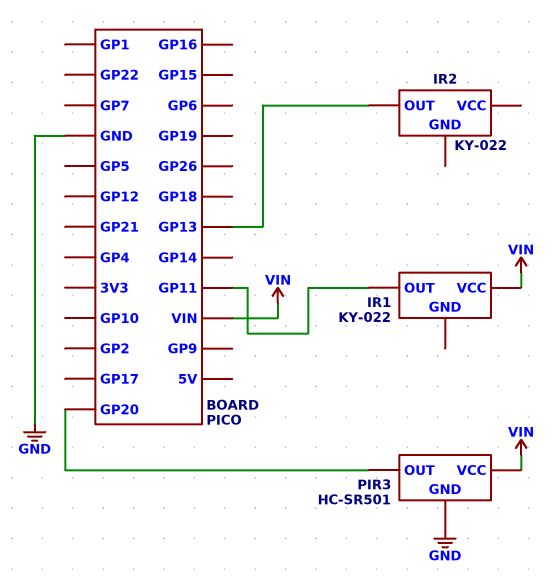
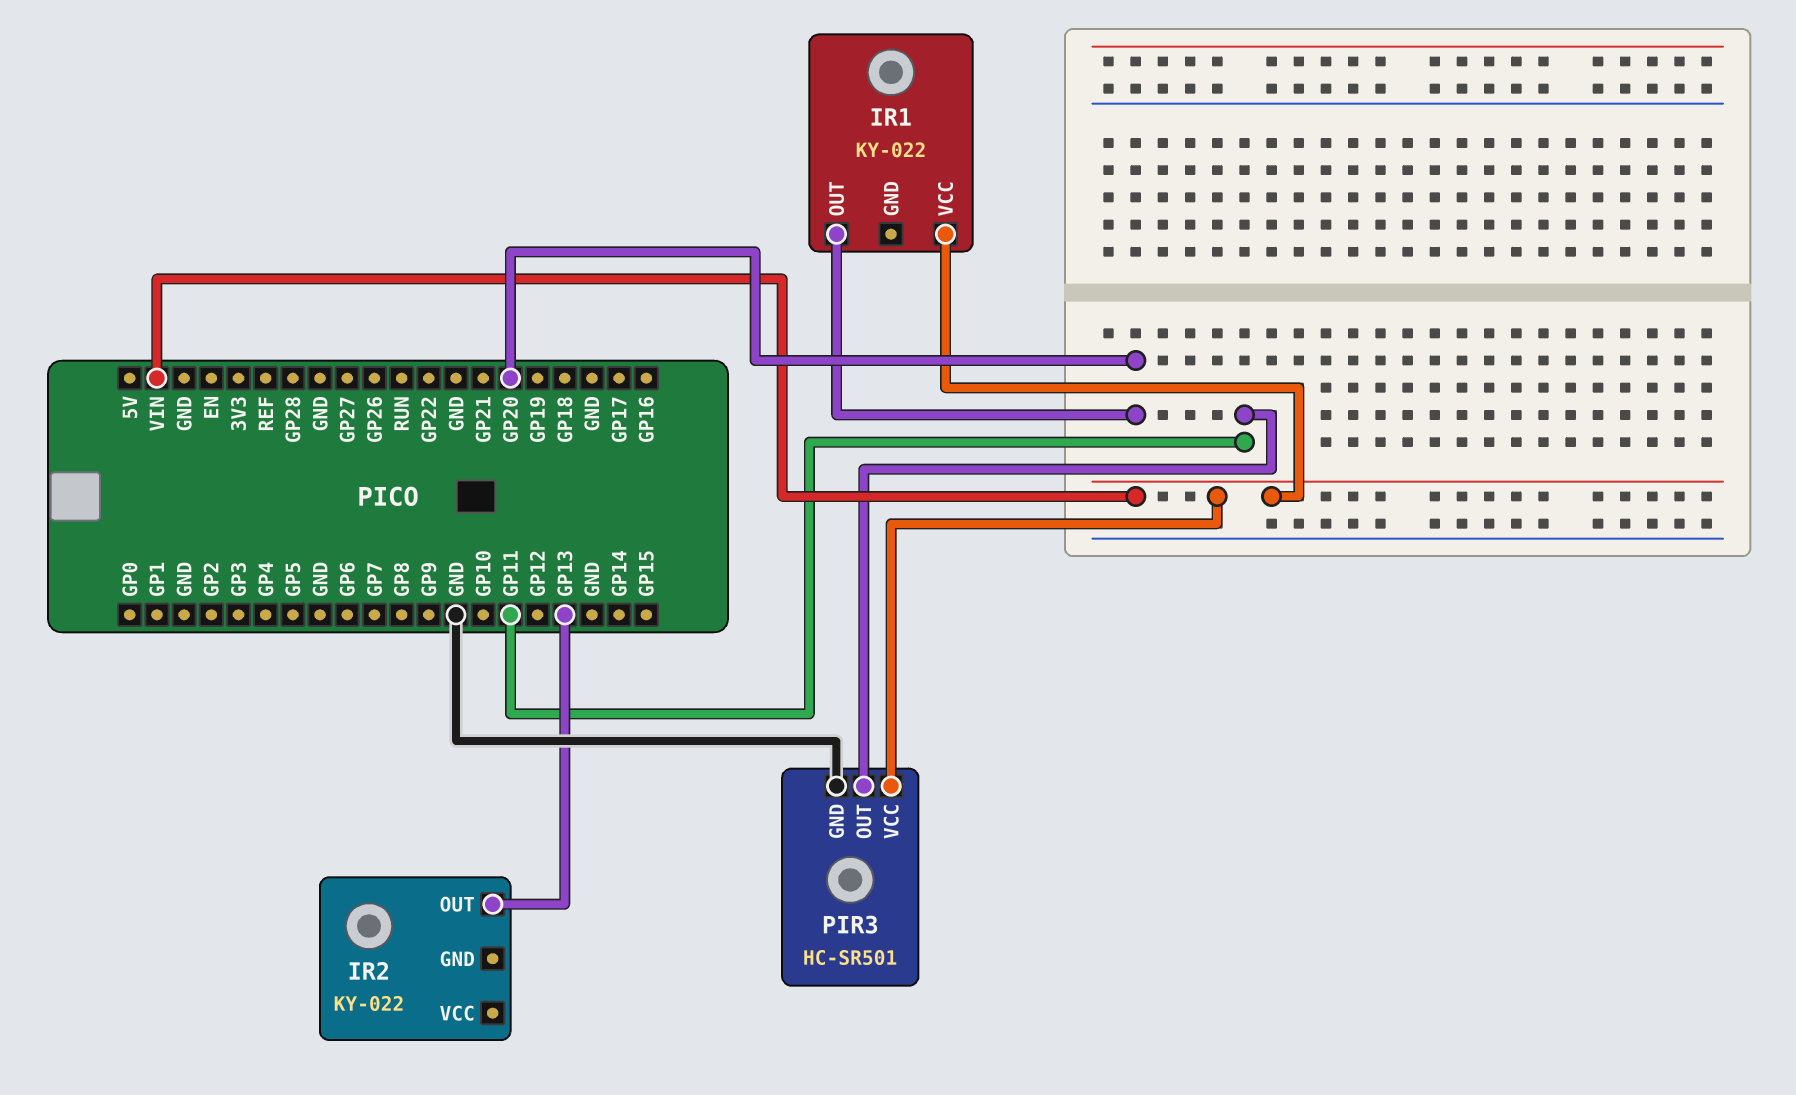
IR1 pin OUT: GP11 -> GP20
PIR3 pin OUT: GP20 -> GP11

